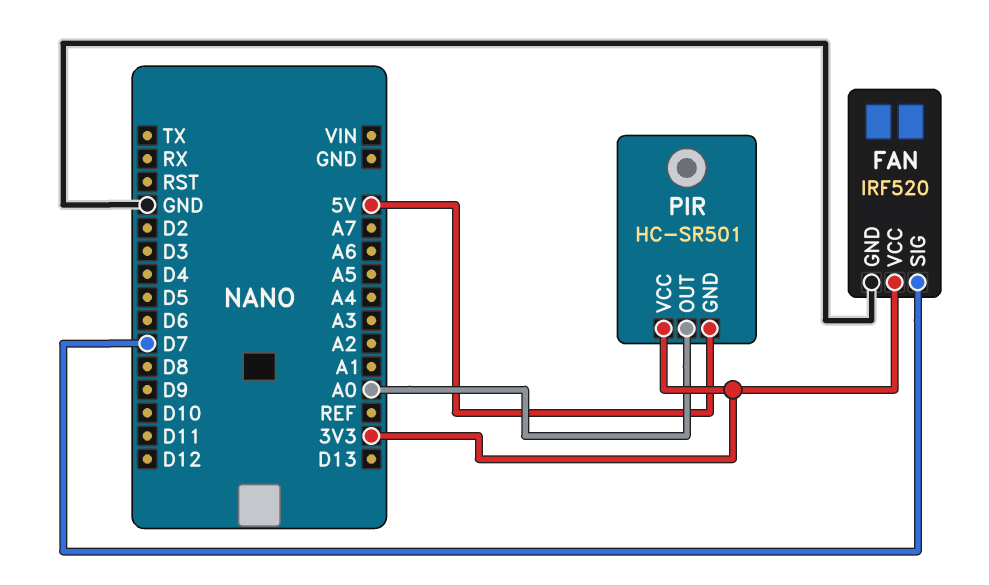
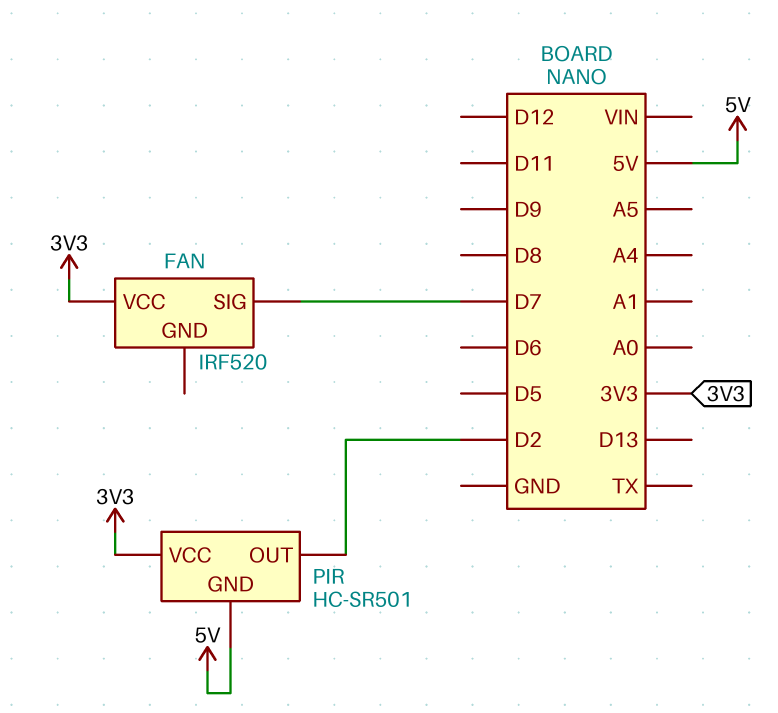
FAN pin GND: GND -> none
PIR pin OUT: A0 -> D2

